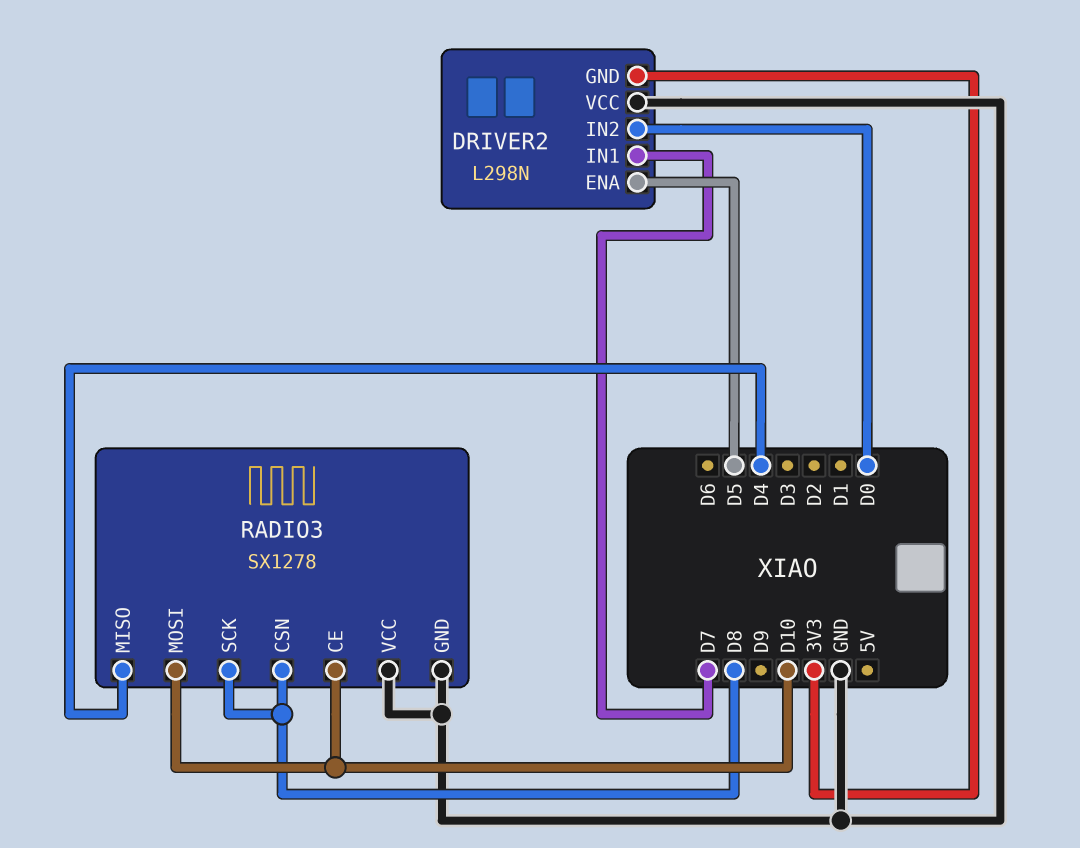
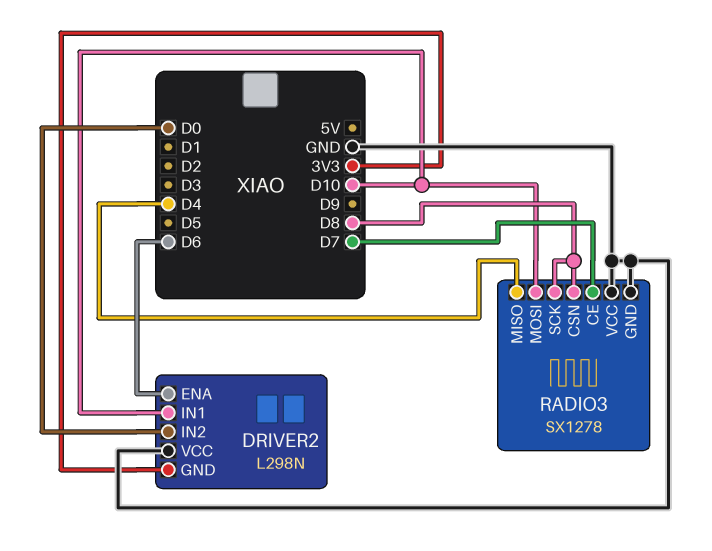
DRIVER2 pin ENA: D5 -> D6
DRIVER2 pin IN1: D7 -> D10
RADIO3 pin CE: D10 -> D7

